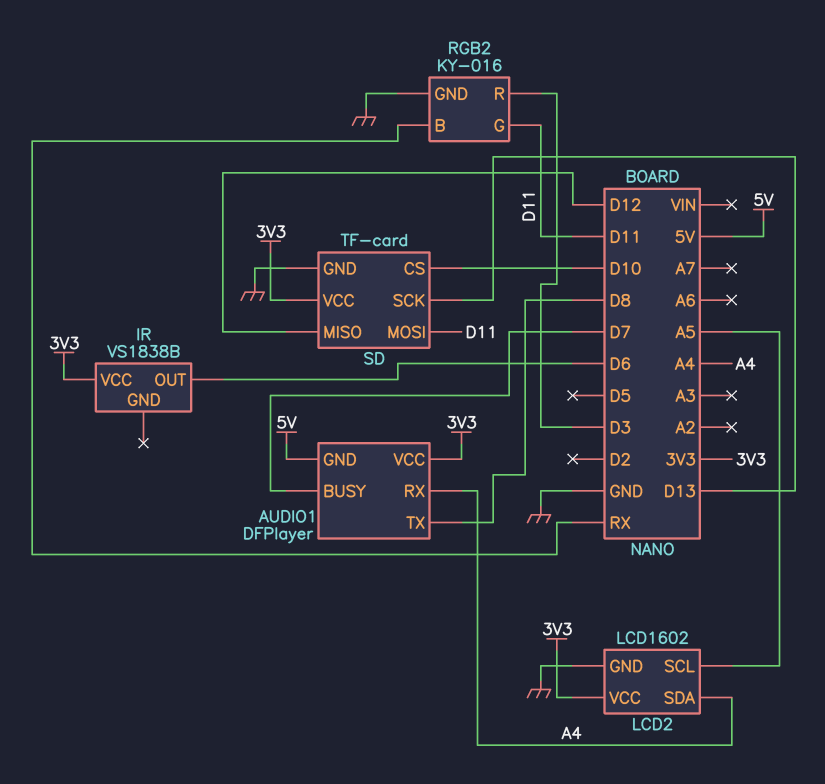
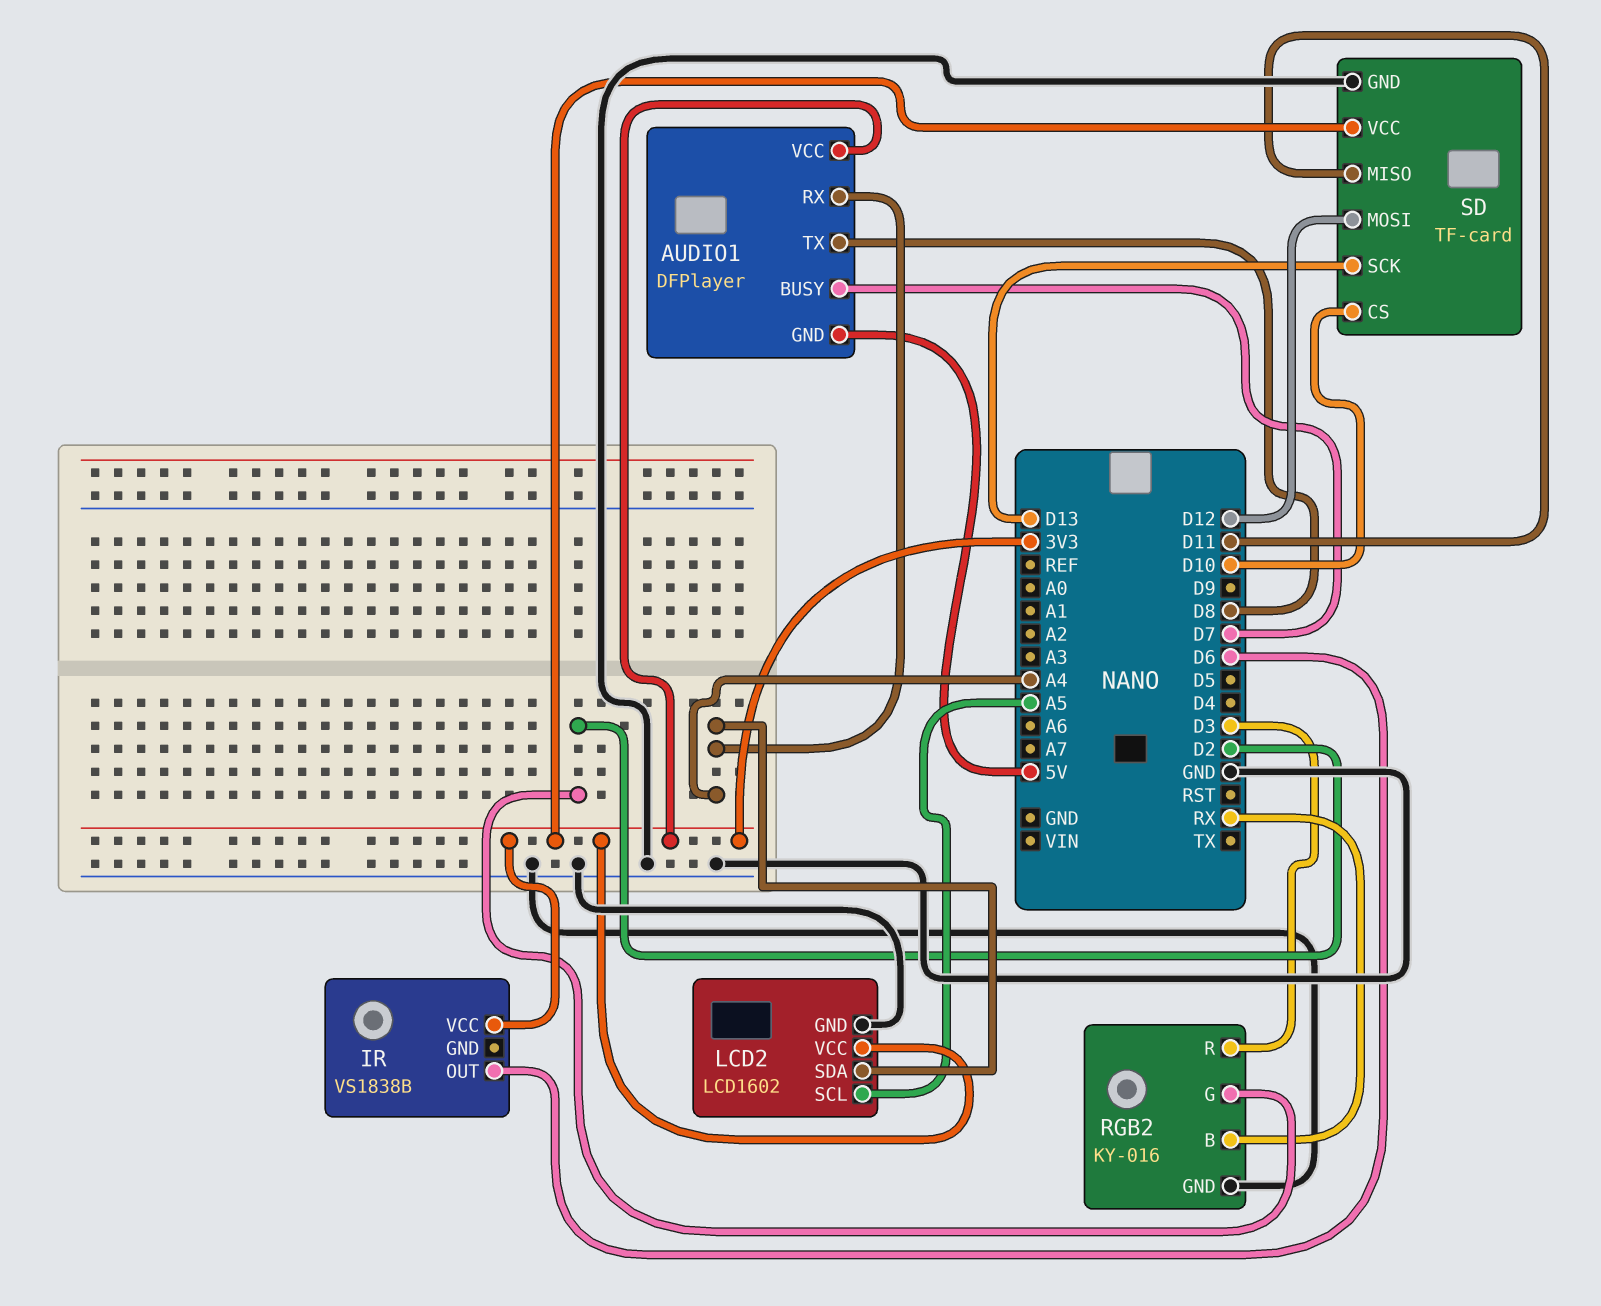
RGB2 pin G: D11 -> D2
SD pin MISO: D12 -> D11
SD pin MOSI: D11 -> D12

